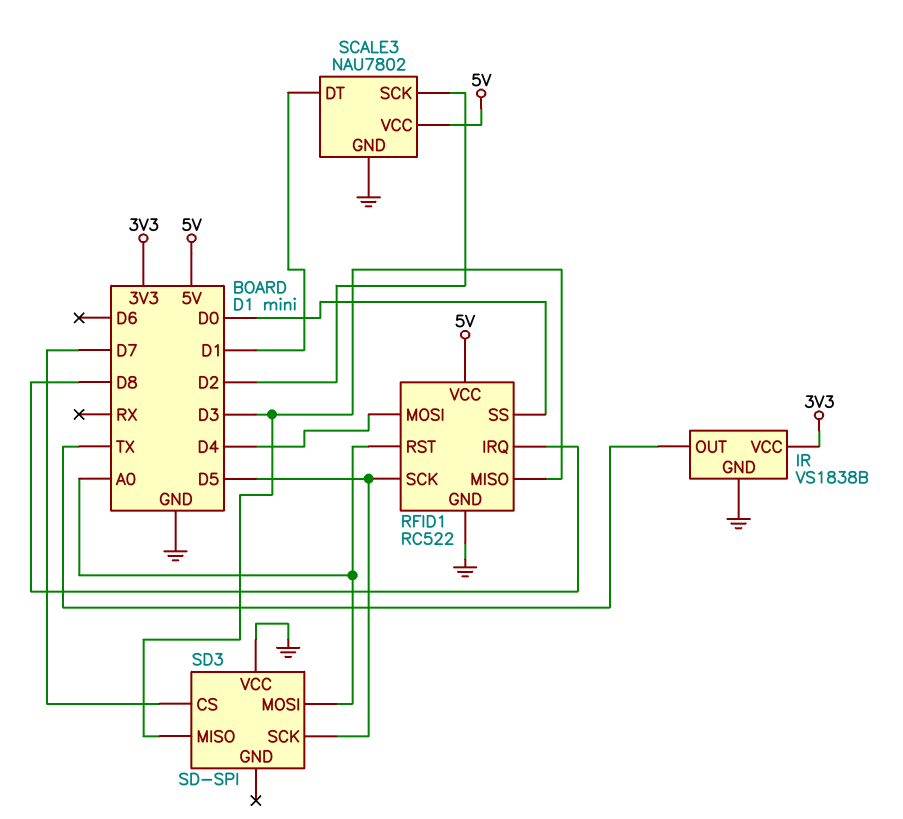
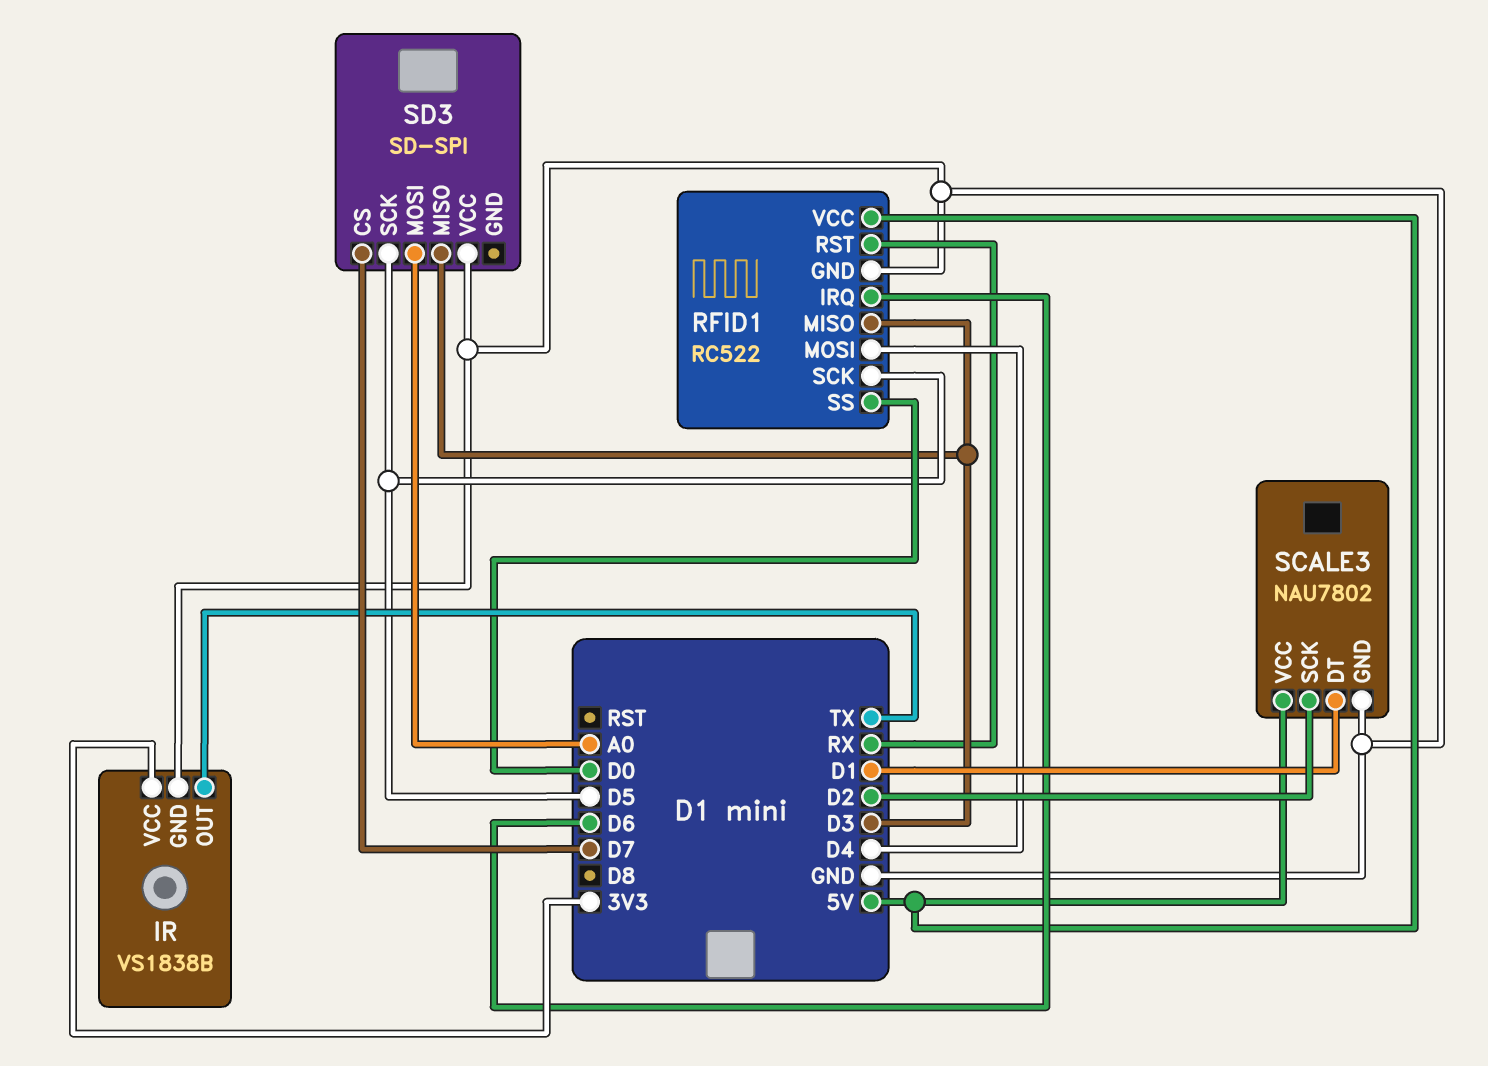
RFID1 pin IRQ: D8 -> D6
RFID1 pin RST: A0 -> RX

